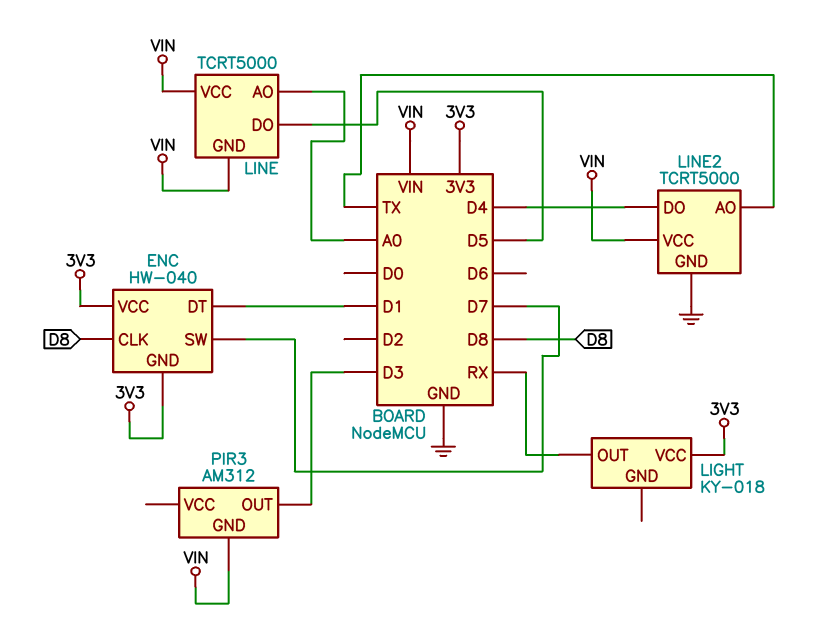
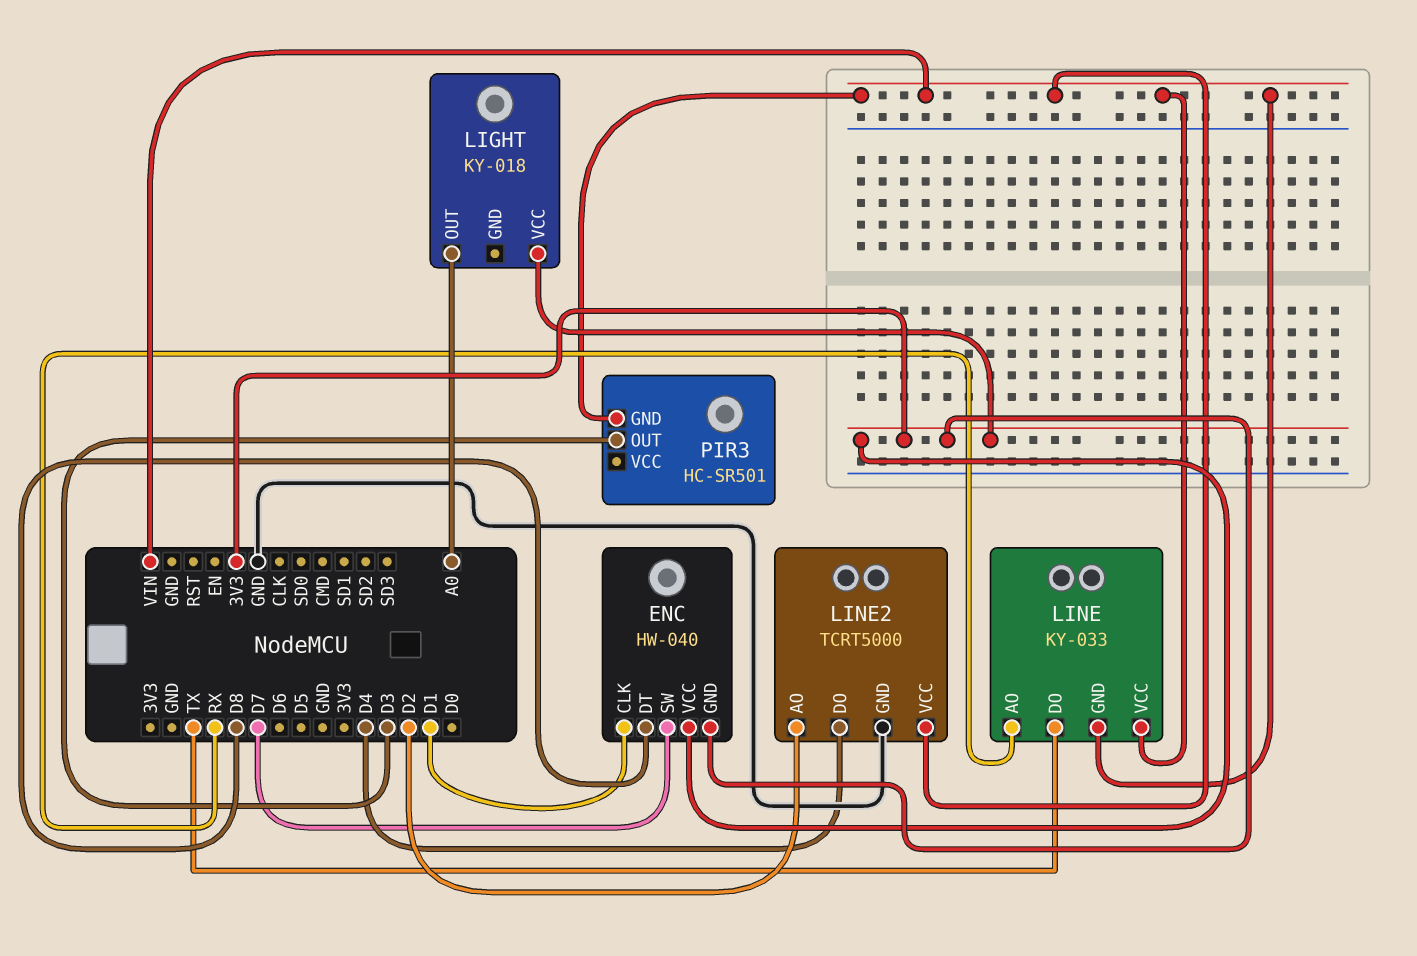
ENC pin CLK: D8 -> D1
ENC pin DT: D1 -> D8
LIGHT pin OUT: RX -> A0
LINE: TCRT5000 -> KY-033
LINE pin AO: A0 -> RX
LINE pin DO: D5 -> TX
LINE2 pin AO: TX -> D2
PIR3: AM312 -> HC-SR501

